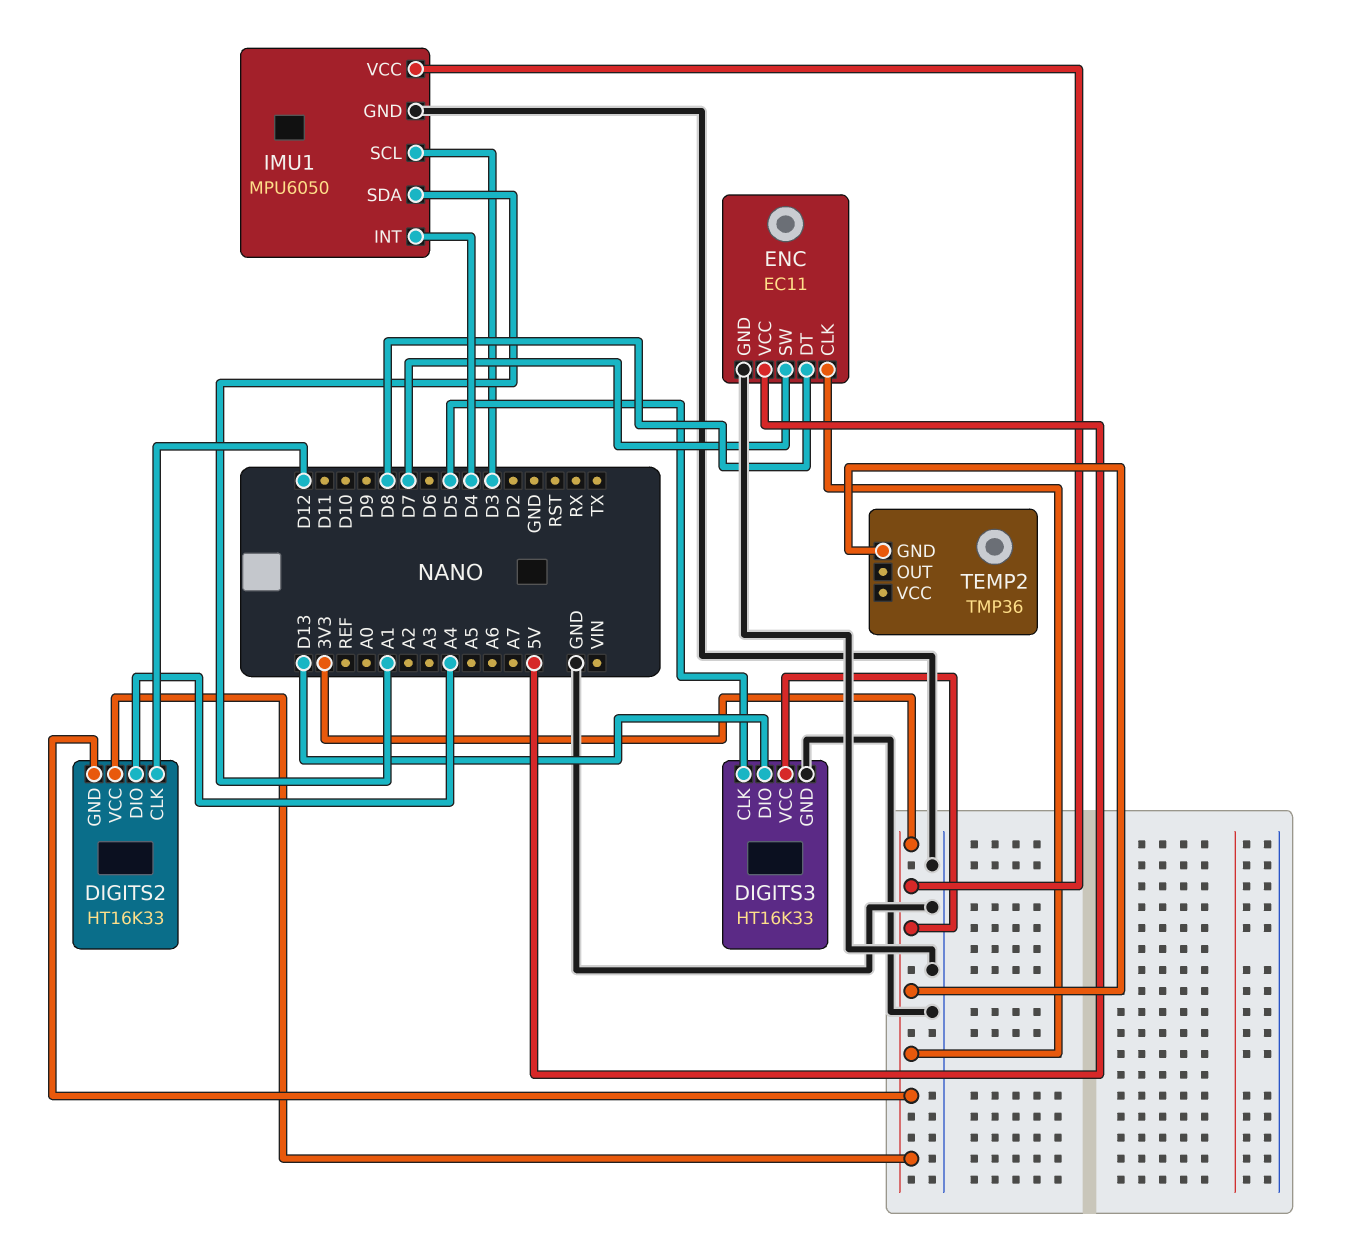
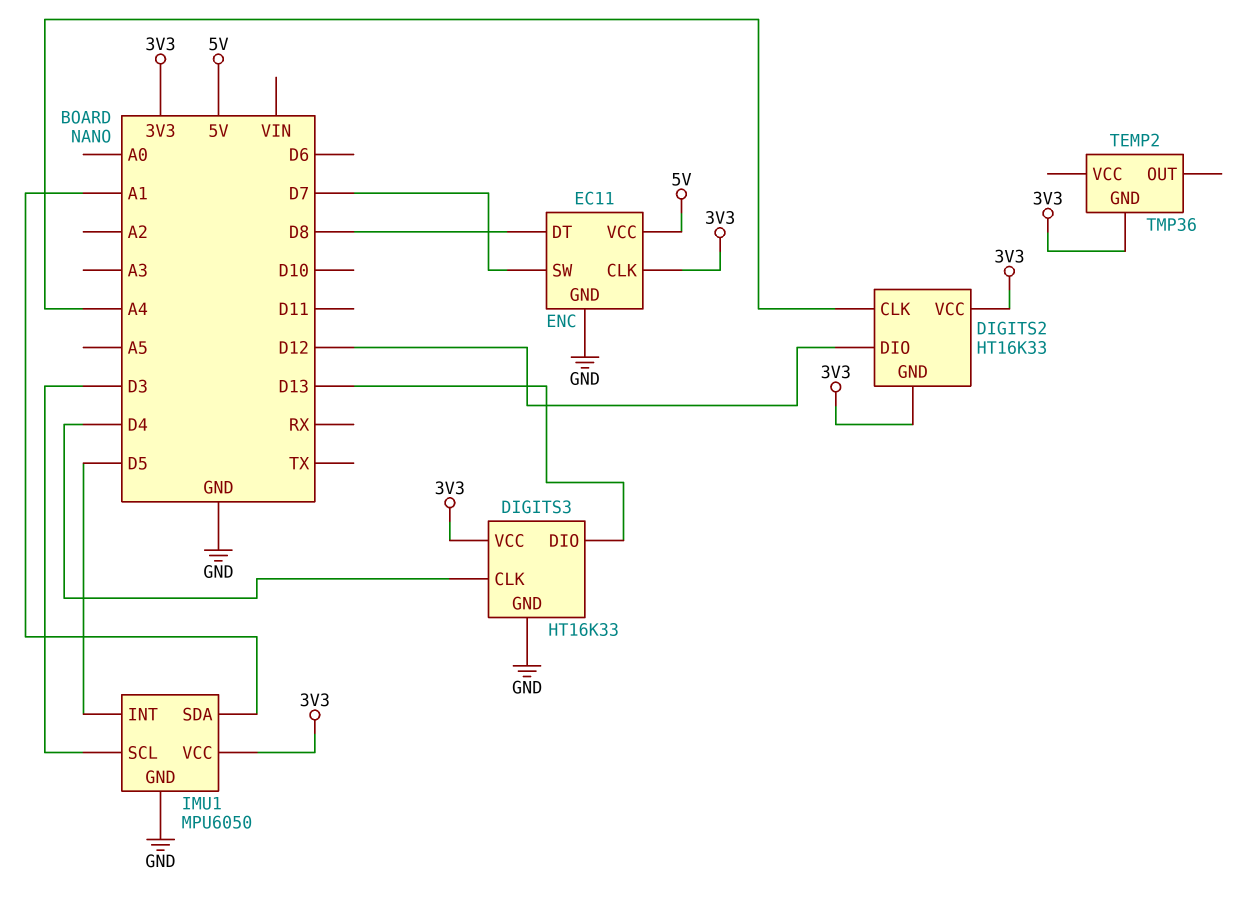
DIGITS2 pin CLK: D12 -> A4
DIGITS2 pin DIO: A4 -> D12
DIGITS3 pin CLK: D5 -> D4
IMU1 pin INT: D4 -> D5

